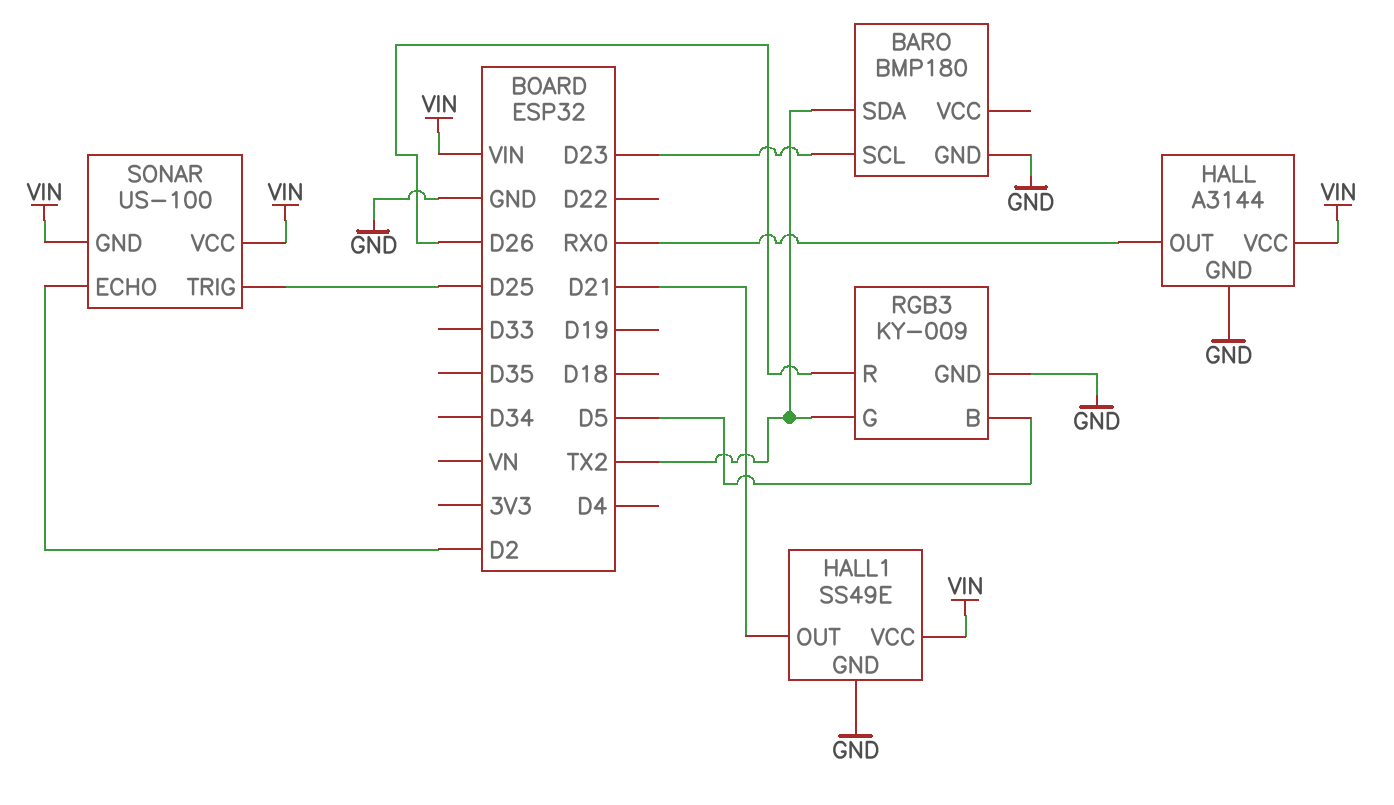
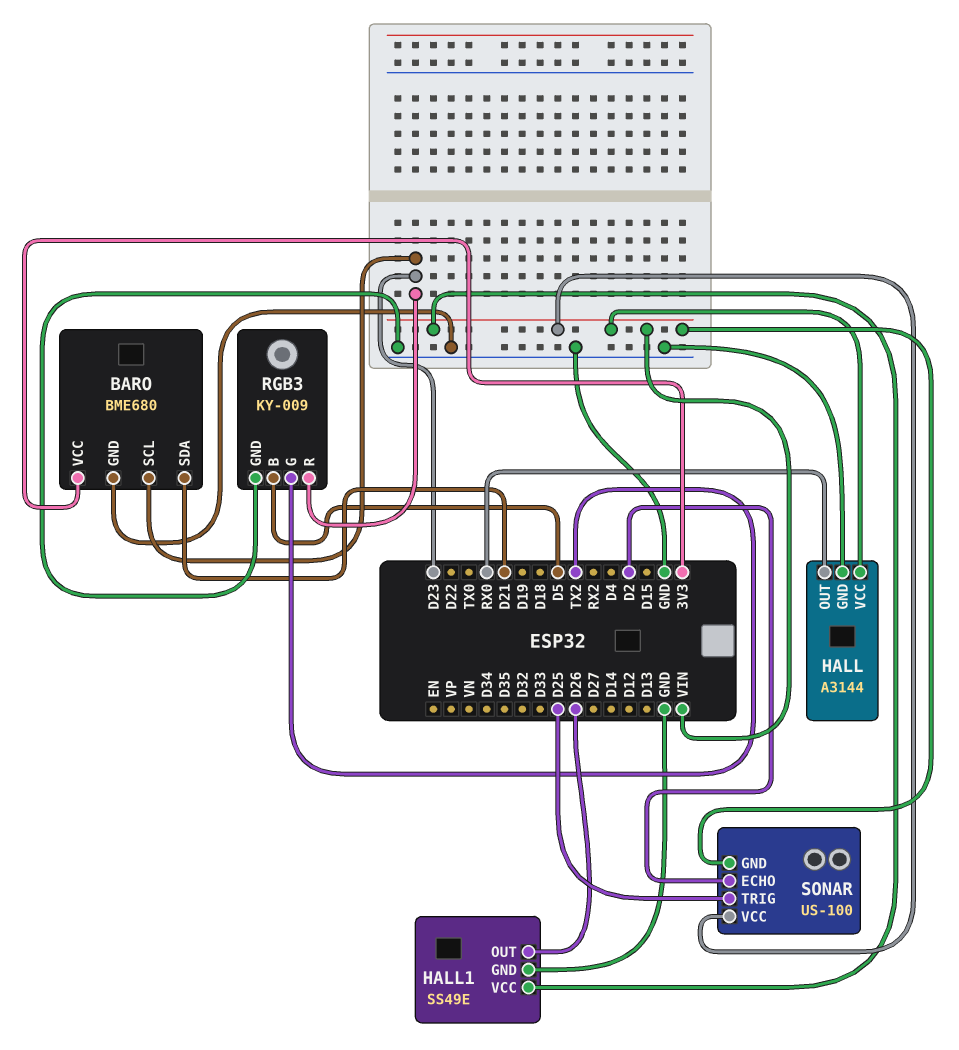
BARO: BMP180 -> BME680
BARO pin SDA: TX2 -> D21
BARO pin VCC: none -> 3V3
HALL1 pin OUT: D21 -> D26
RGB3 pin R: D26 -> D23

